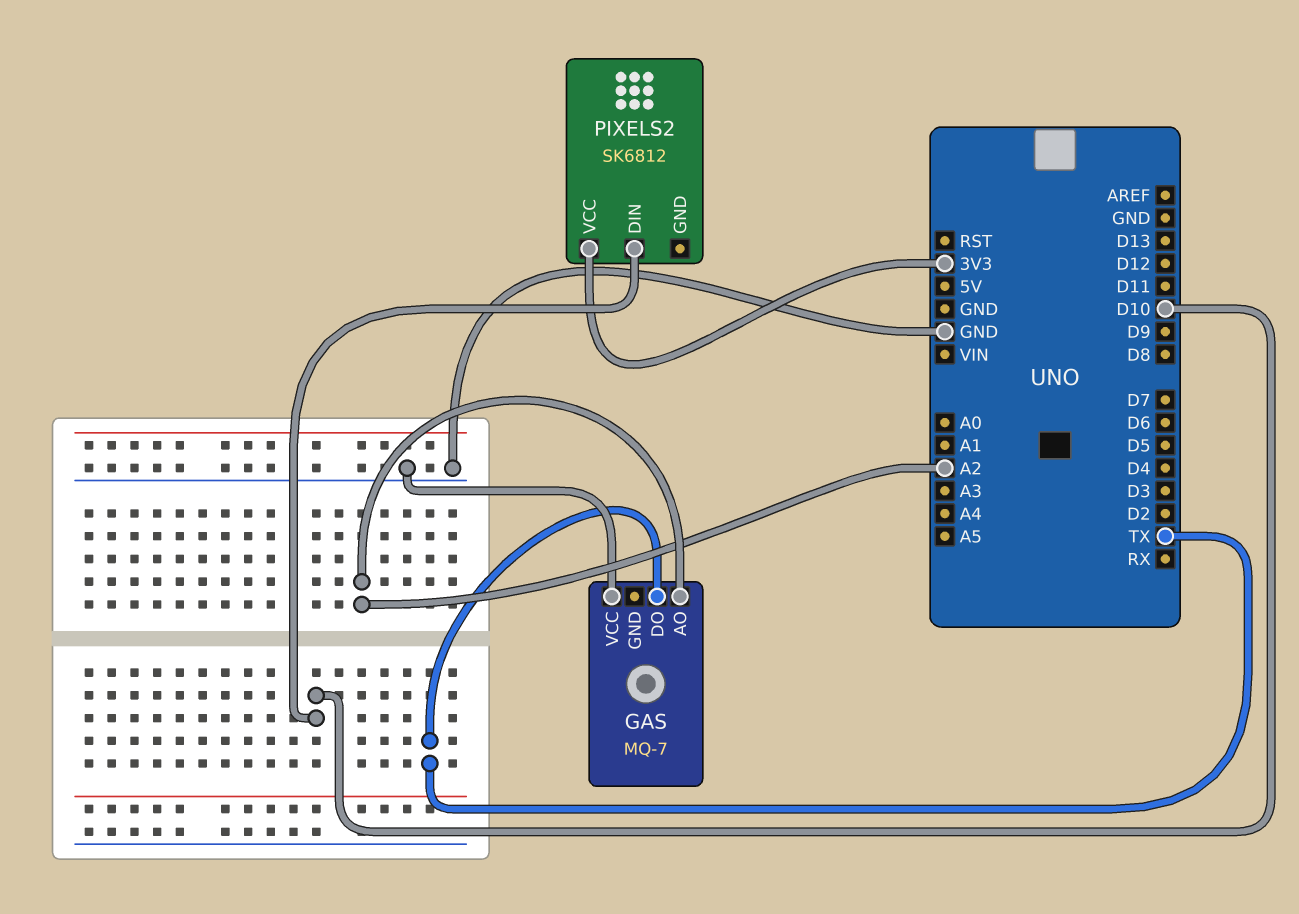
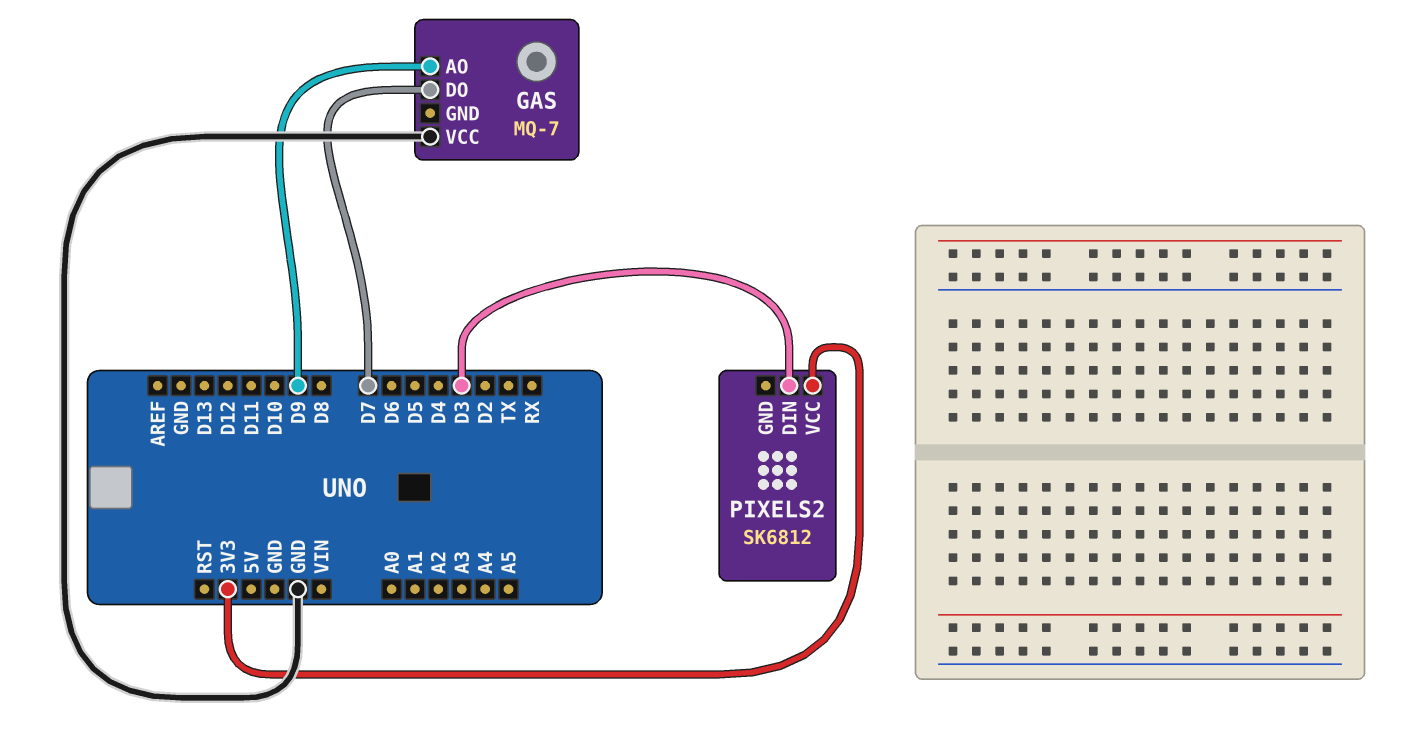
GAS pin AO: A2 -> D9
GAS pin DO: TX -> D7
PIXELS2 pin DIN: D10 -> D3

